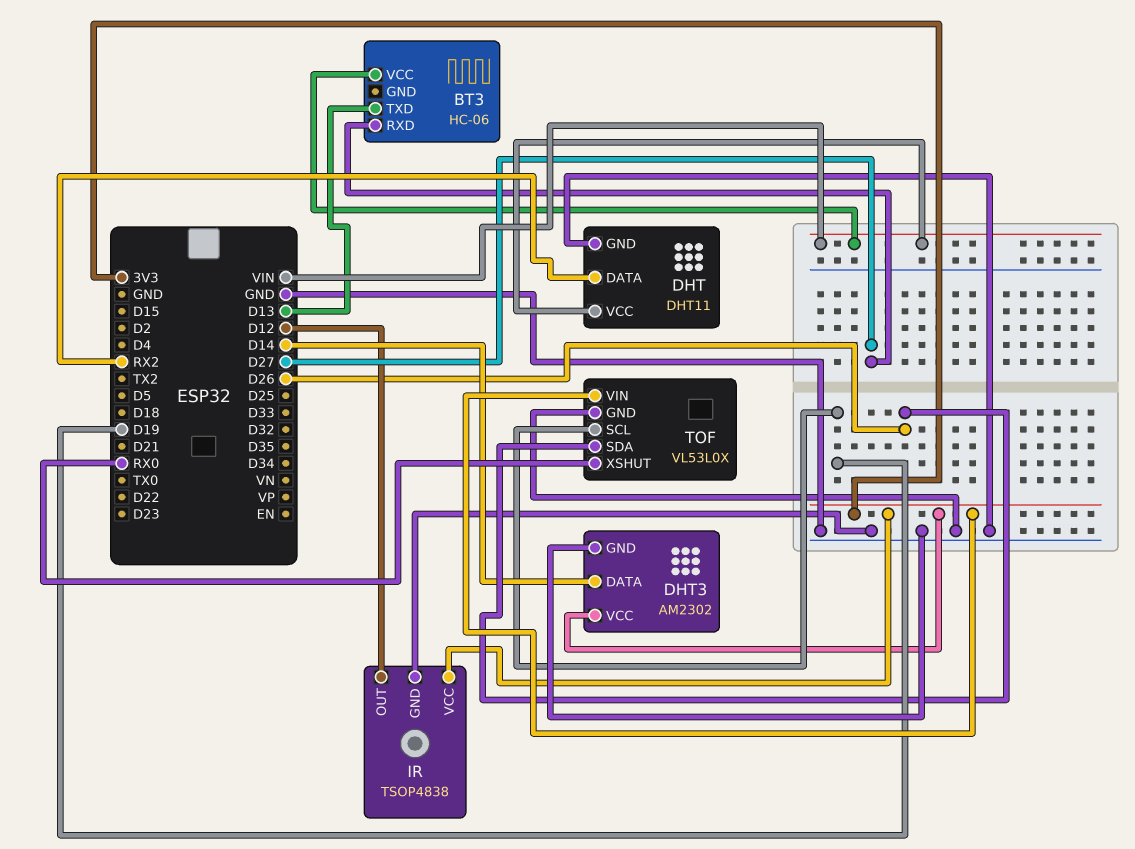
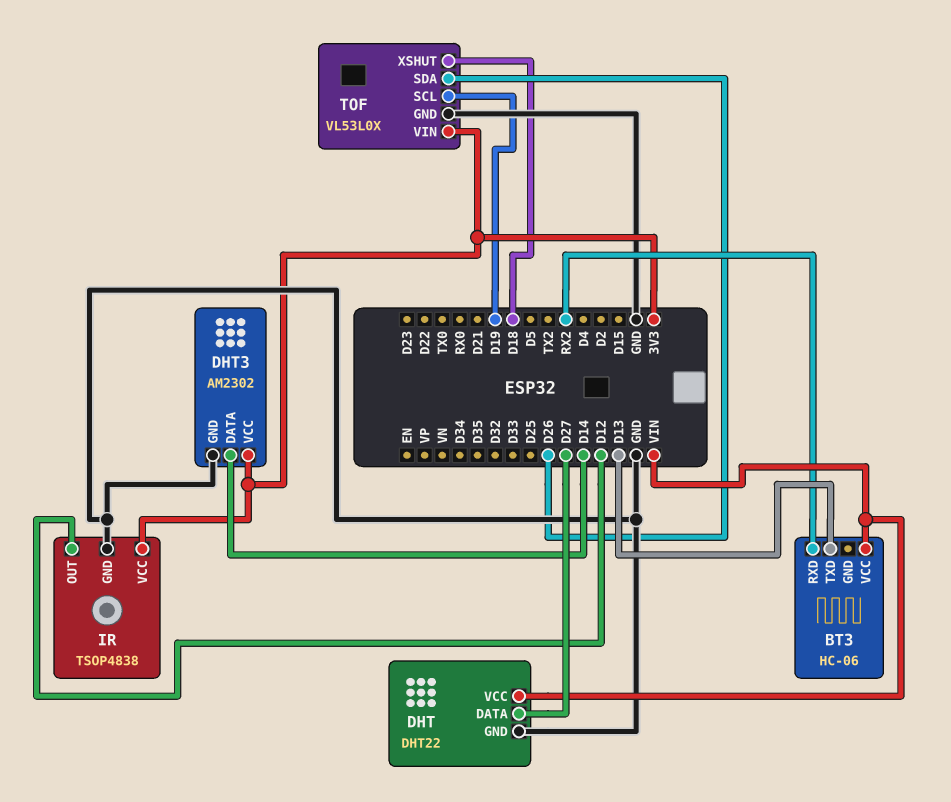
BT3 pin RXD: D27 -> RX2
DHT: DHT11 -> DHT22
DHT pin DATA: RX2 -> D27
TOF pin XSHUT: RX0 -> D18

